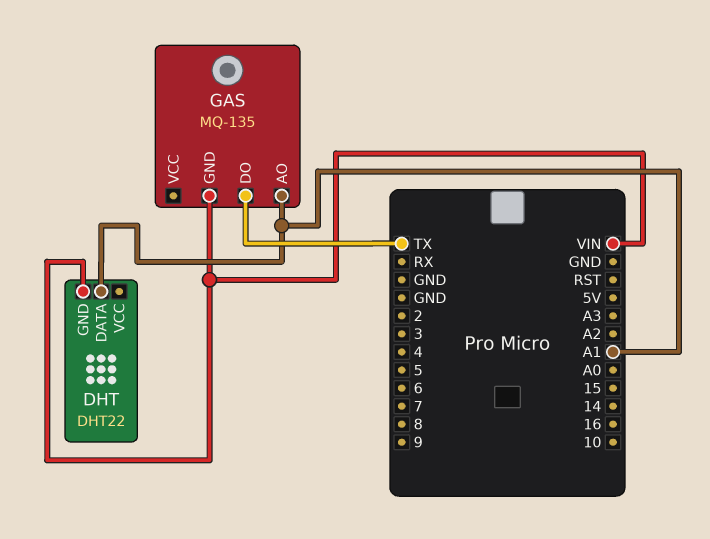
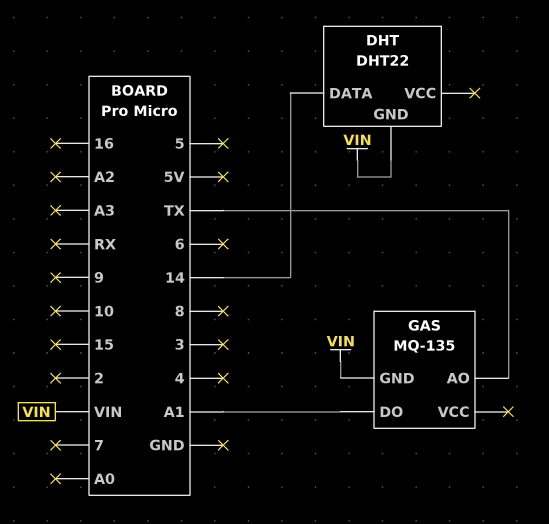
DHT pin DATA: A1 -> 14
GAS pin AO: A1 -> TX
GAS pin DO: TX -> A1

